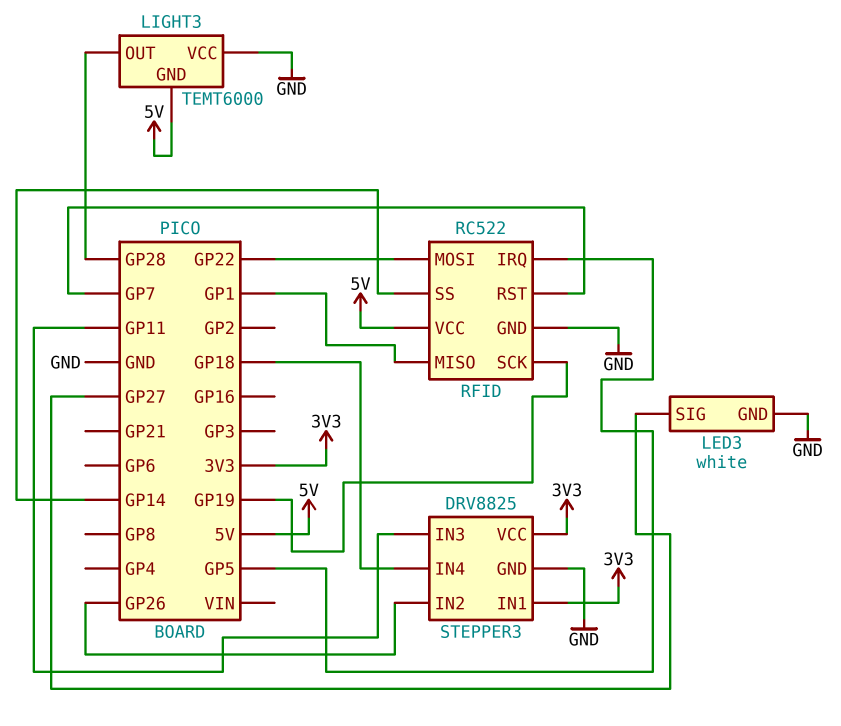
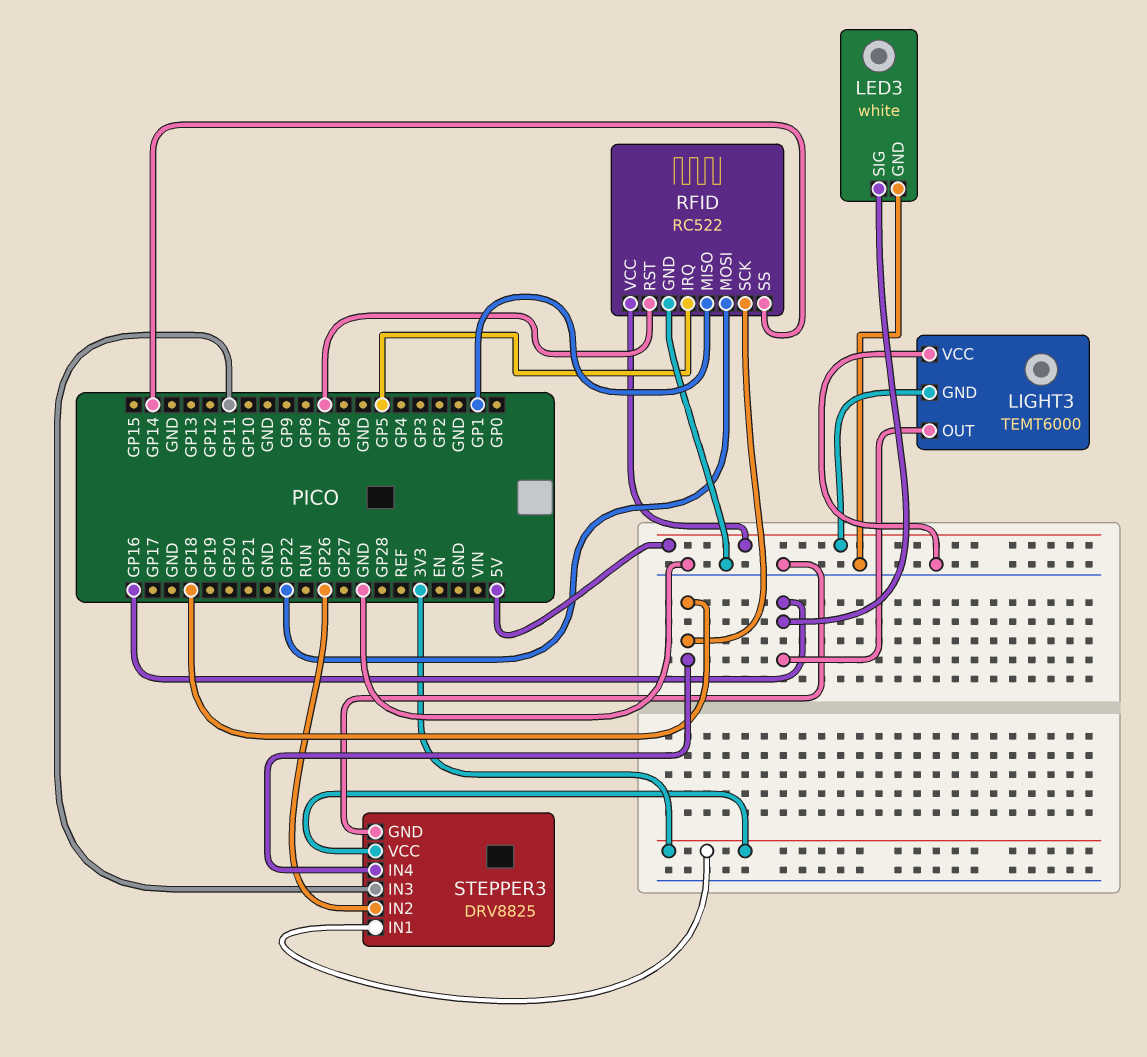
LED3 pin SIG: GP27 -> GP16
LIGHT3 pin OUT: GP28 -> GP16
RFID pin SCK: GP19 -> GP18

